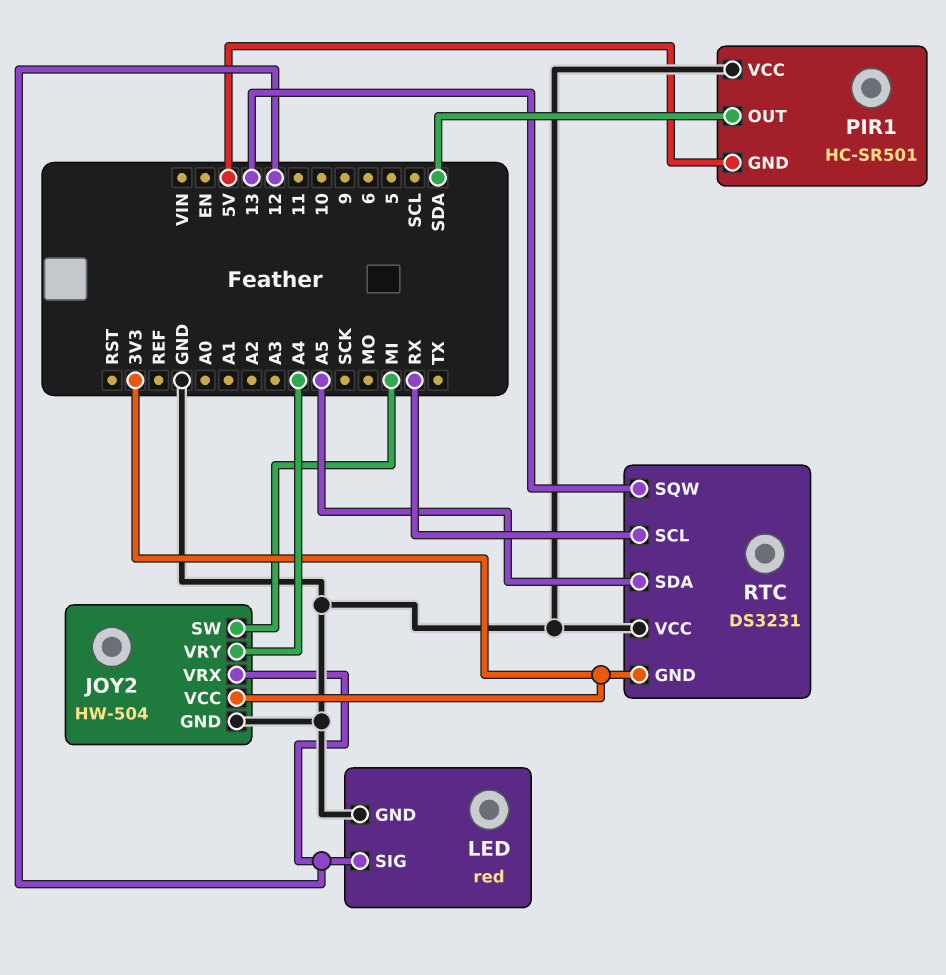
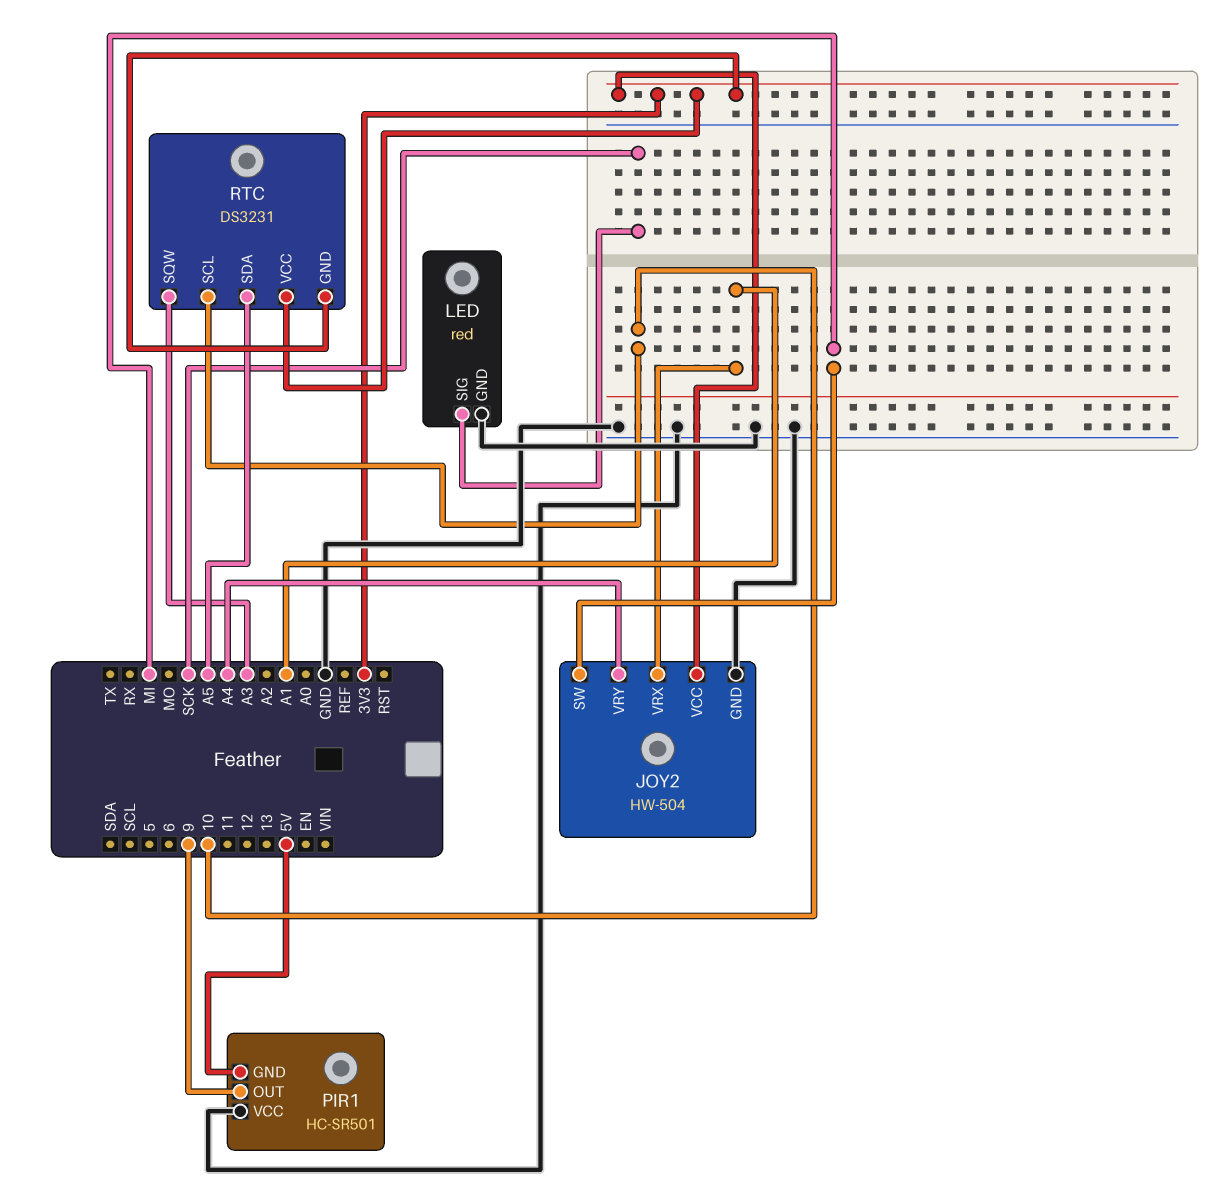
JOY2 pin VRX: 12 -> A1
LED pin SIG: 12 -> SCK
PIR1 pin OUT: SDA -> 9
RTC pin SCL: RX -> 10
RTC pin SQW: 13 -> A3
RTC pin VCC: GND -> 3V3

